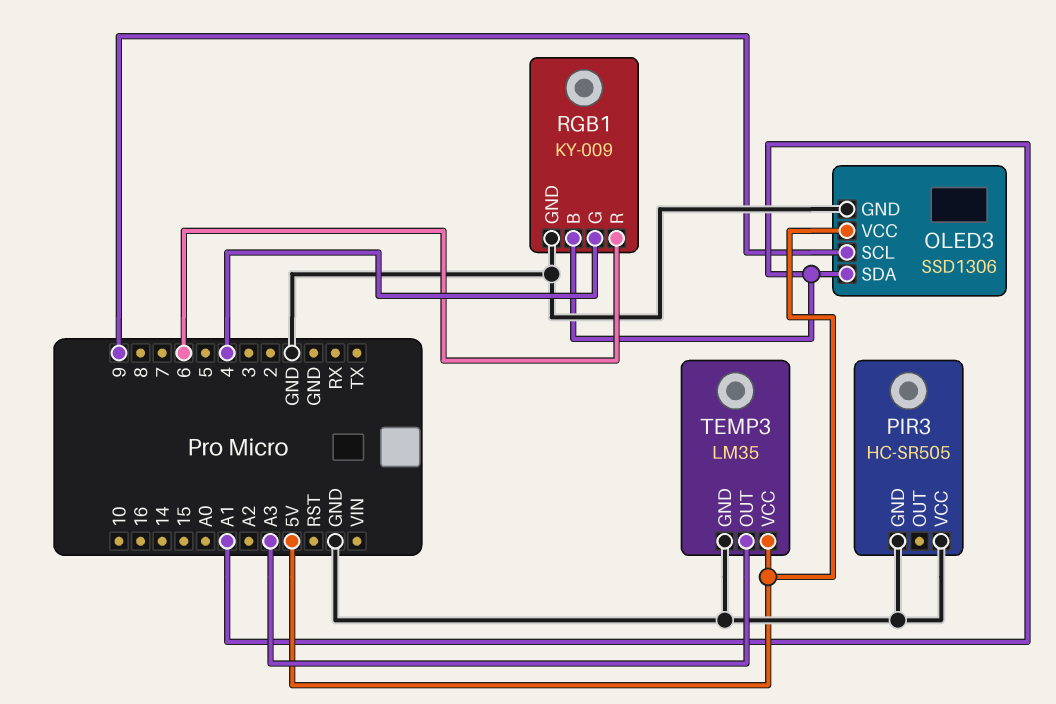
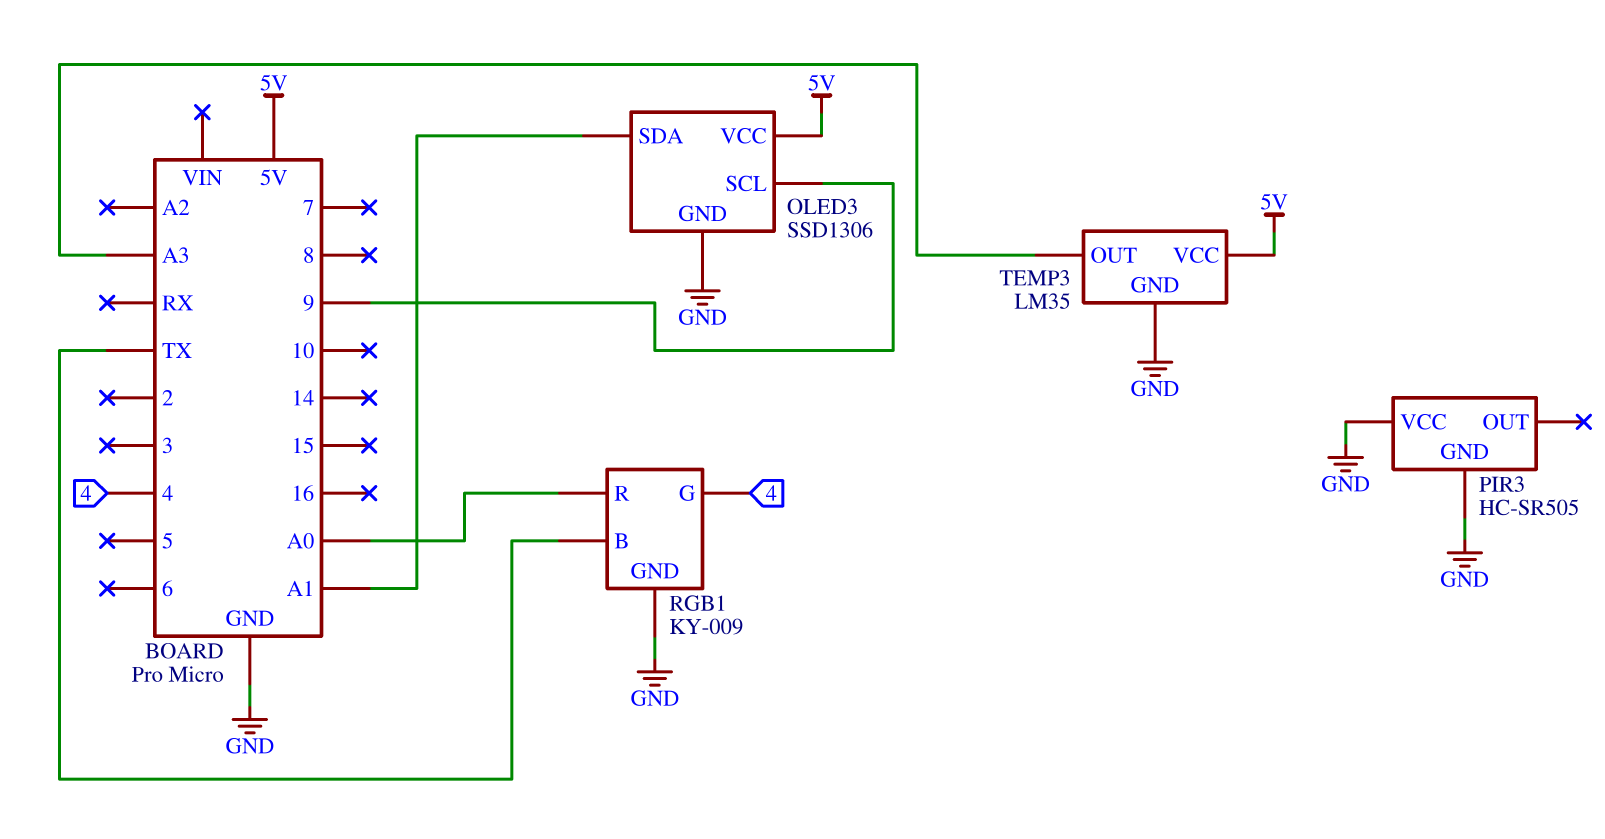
RGB1 pin B: A1 -> TX
RGB1 pin R: 6 -> A0

